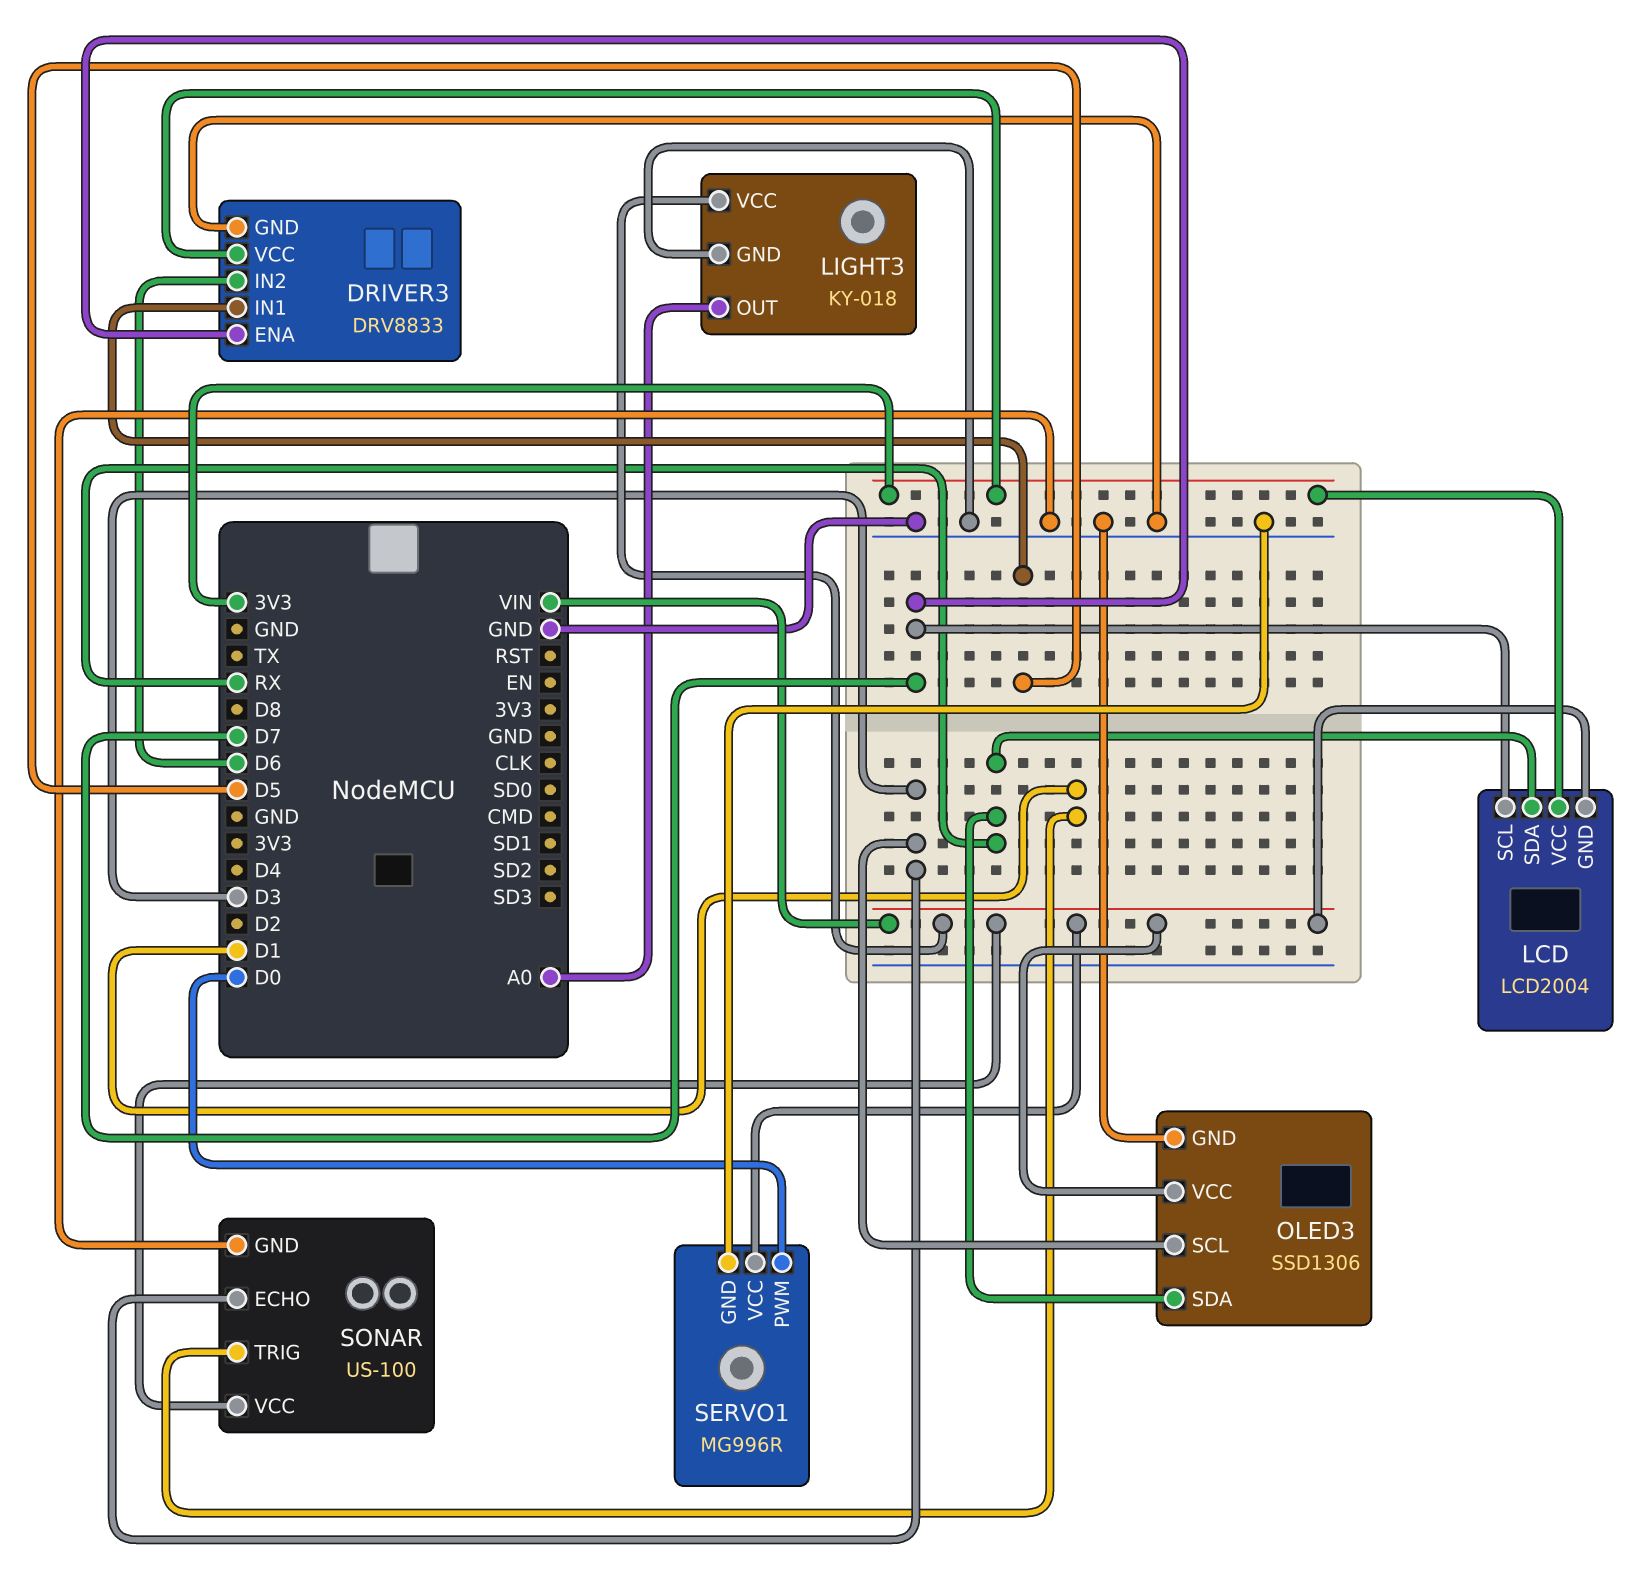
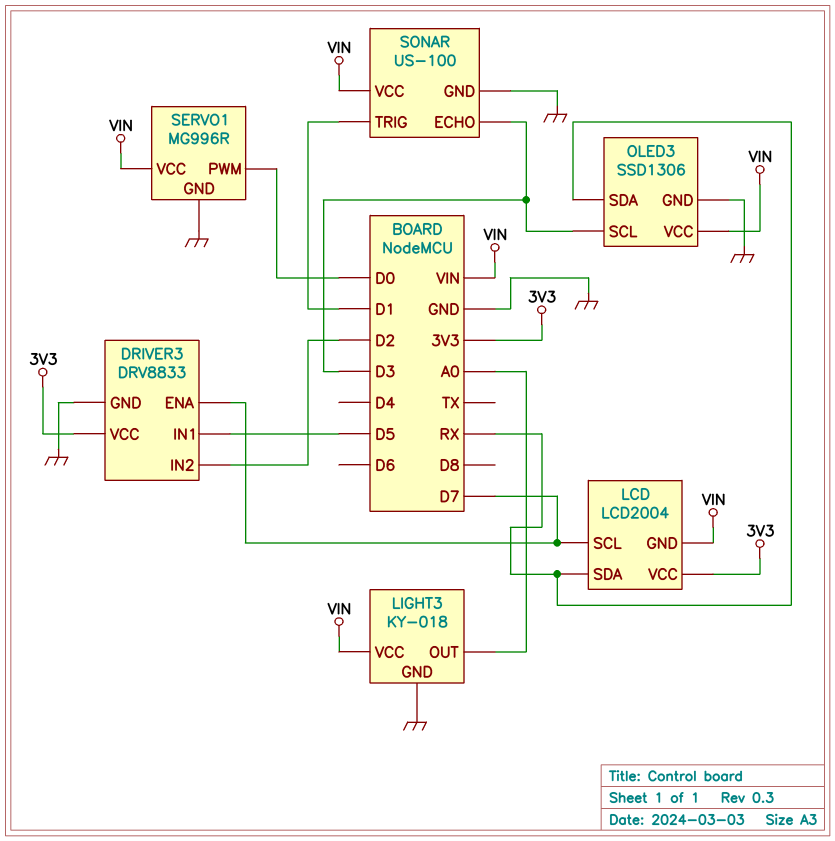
DRIVER3 pin IN2: D6 -> D2

